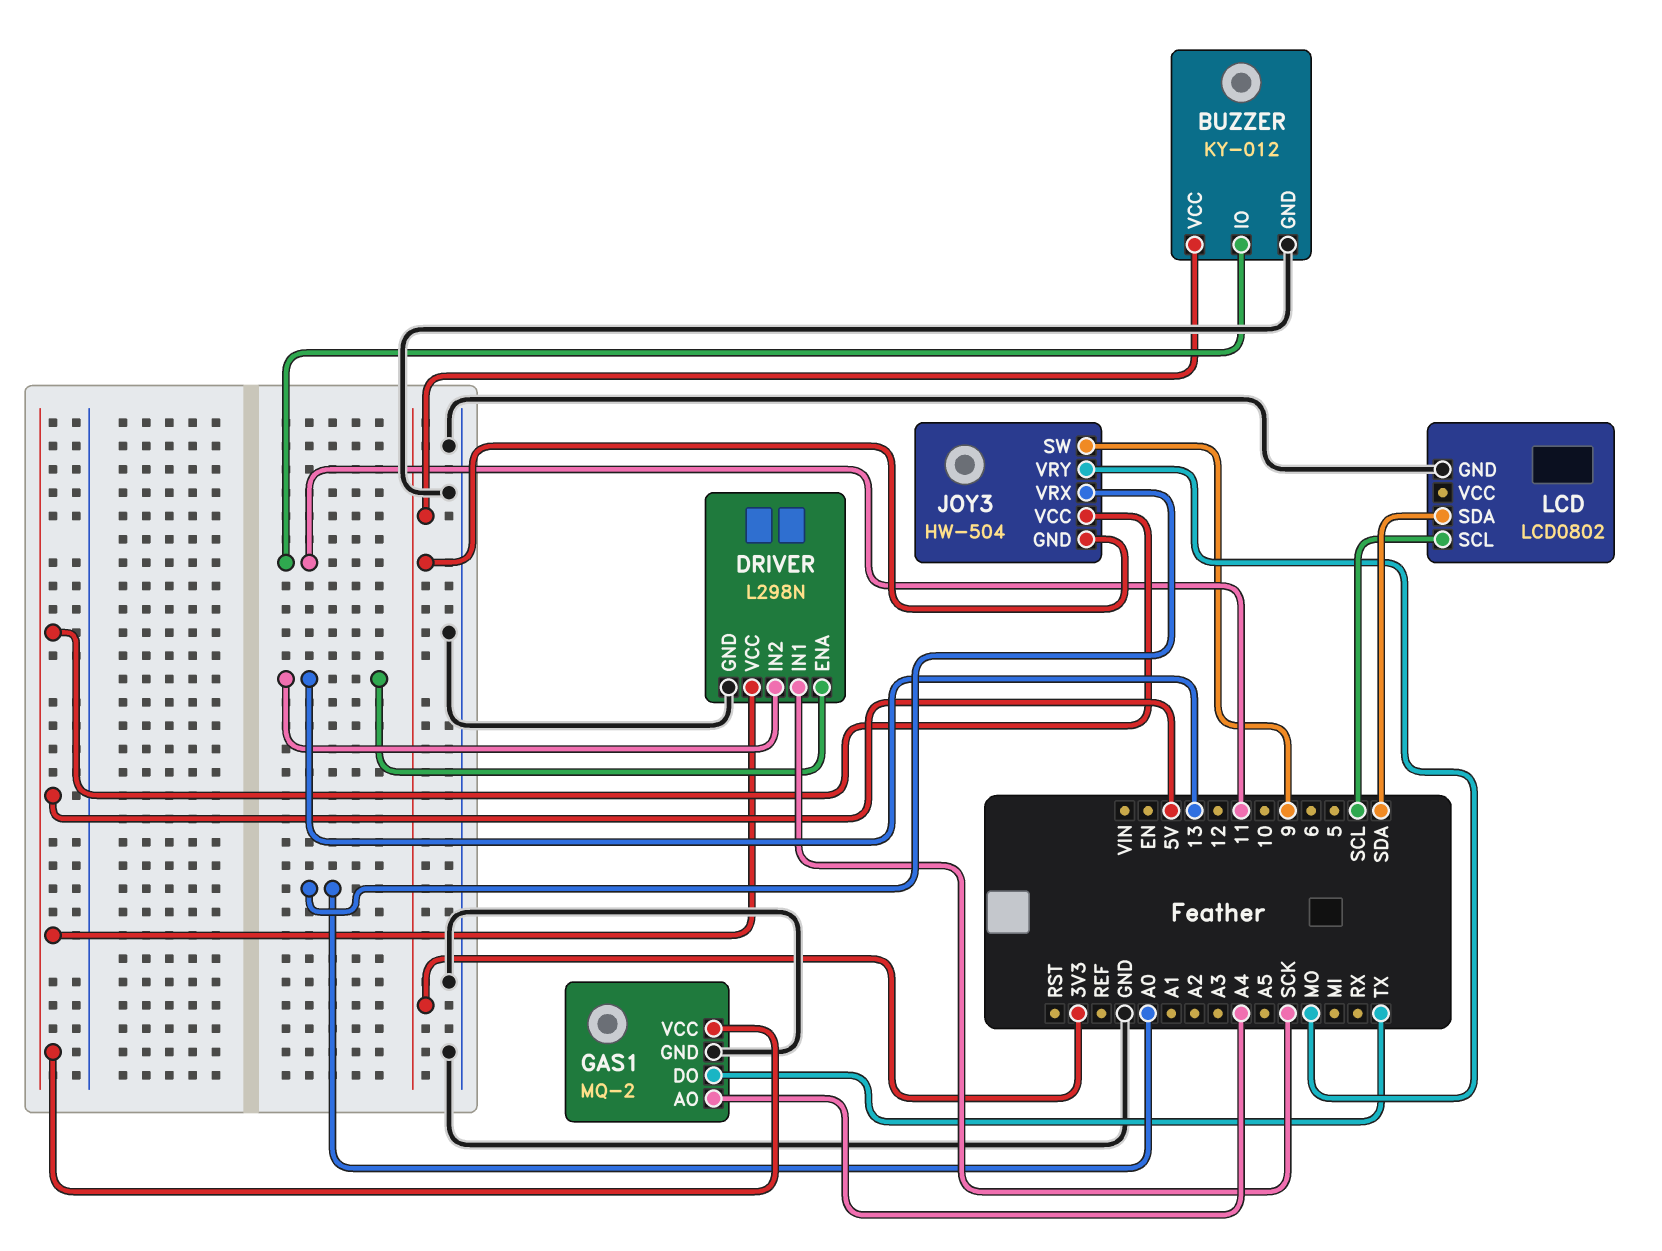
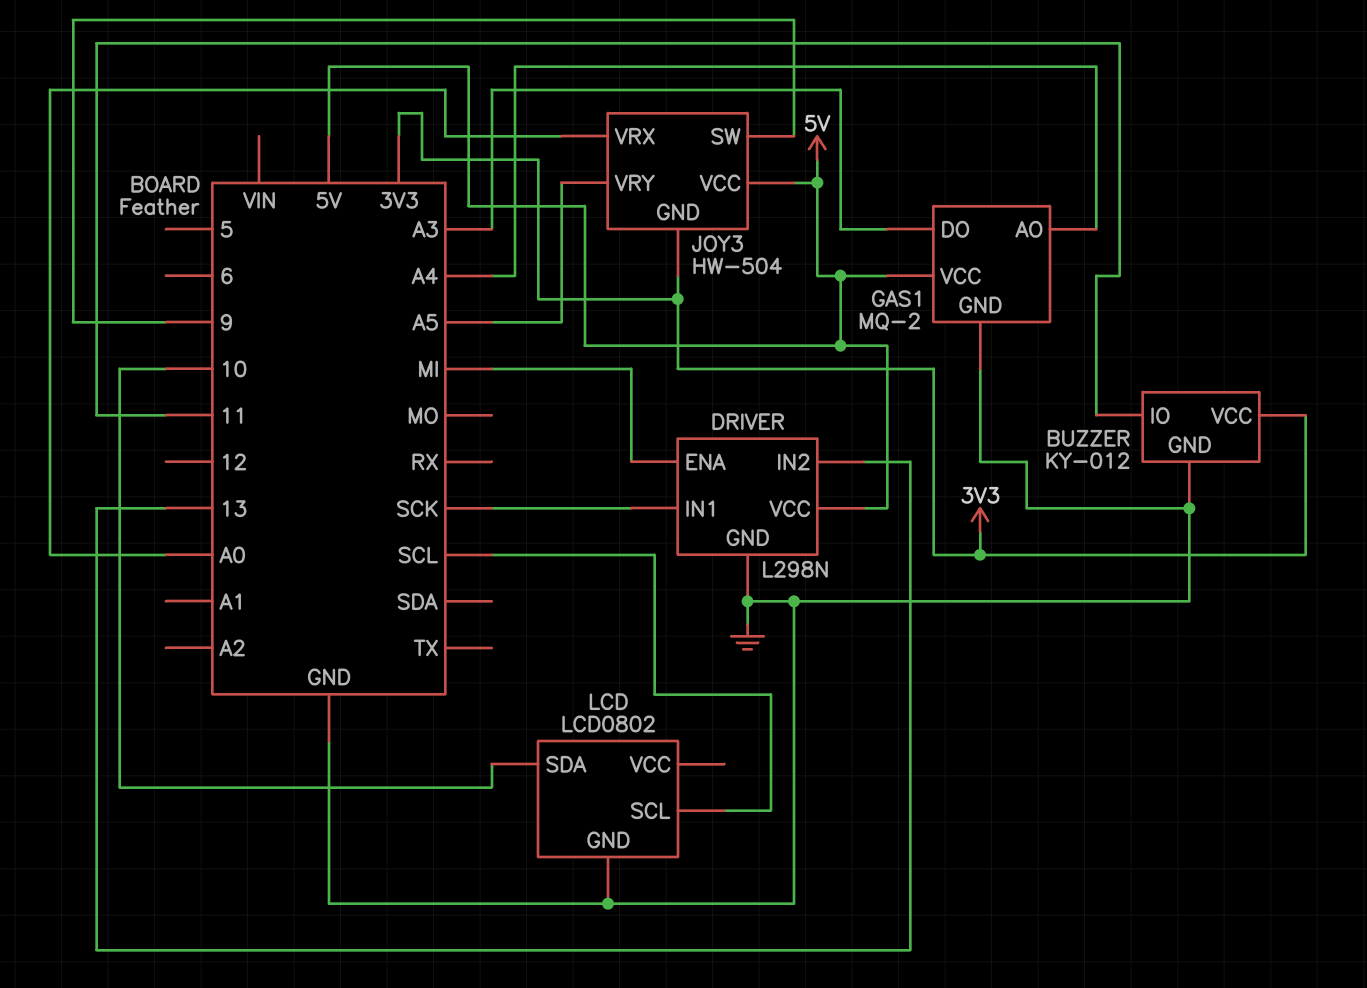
DRIVER pin ENA: 13 -> MI
GAS1 pin DO: TX -> A3
JOY3 pin VRY: MO -> A5
LCD pin SDA: SDA -> 10

